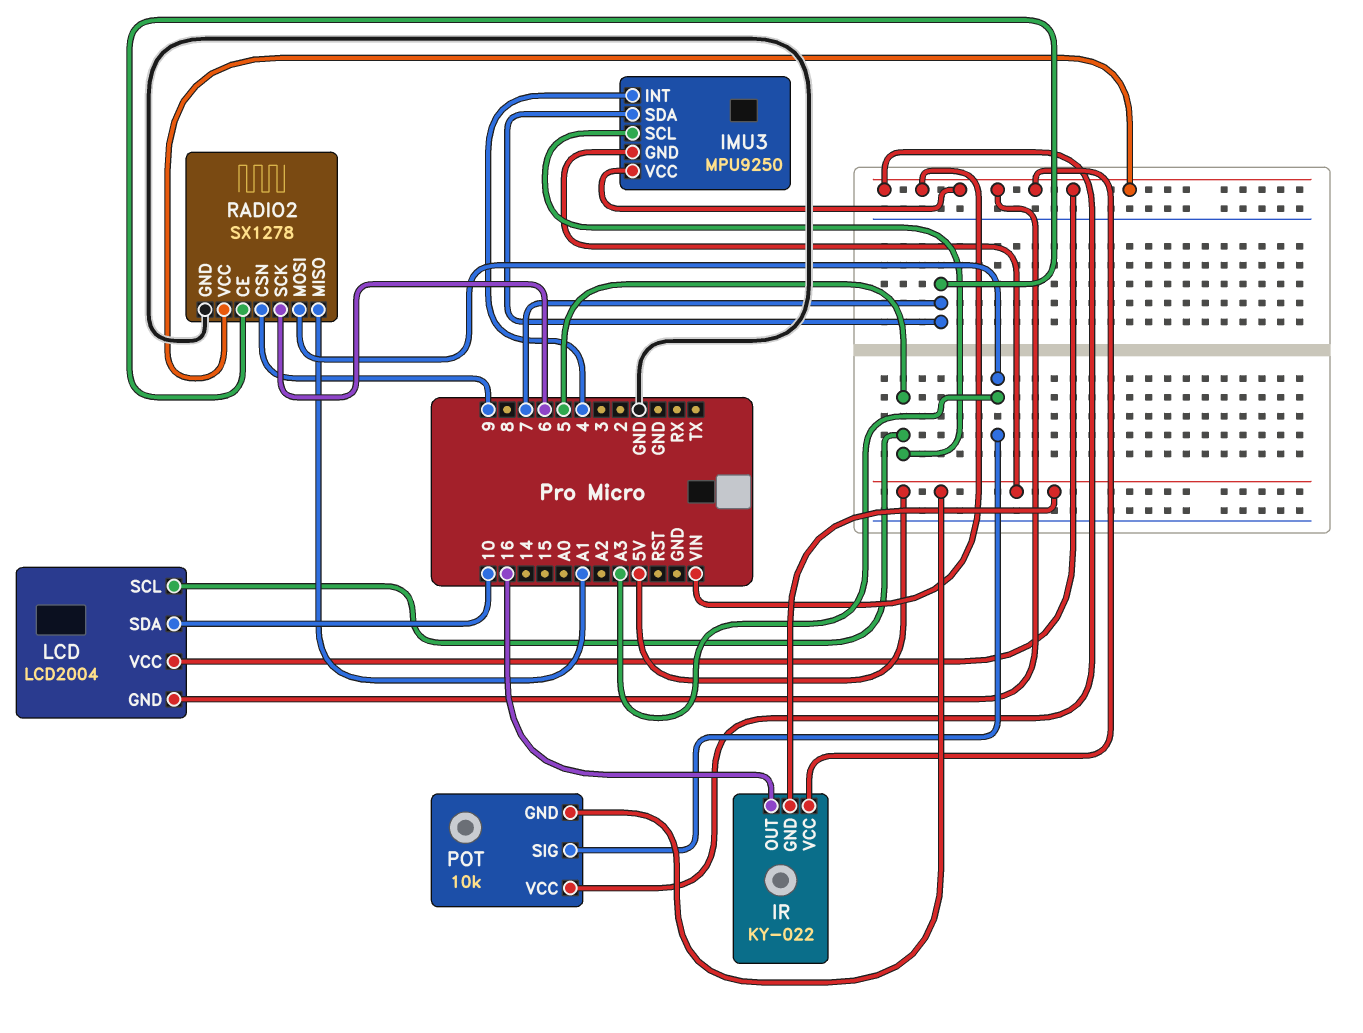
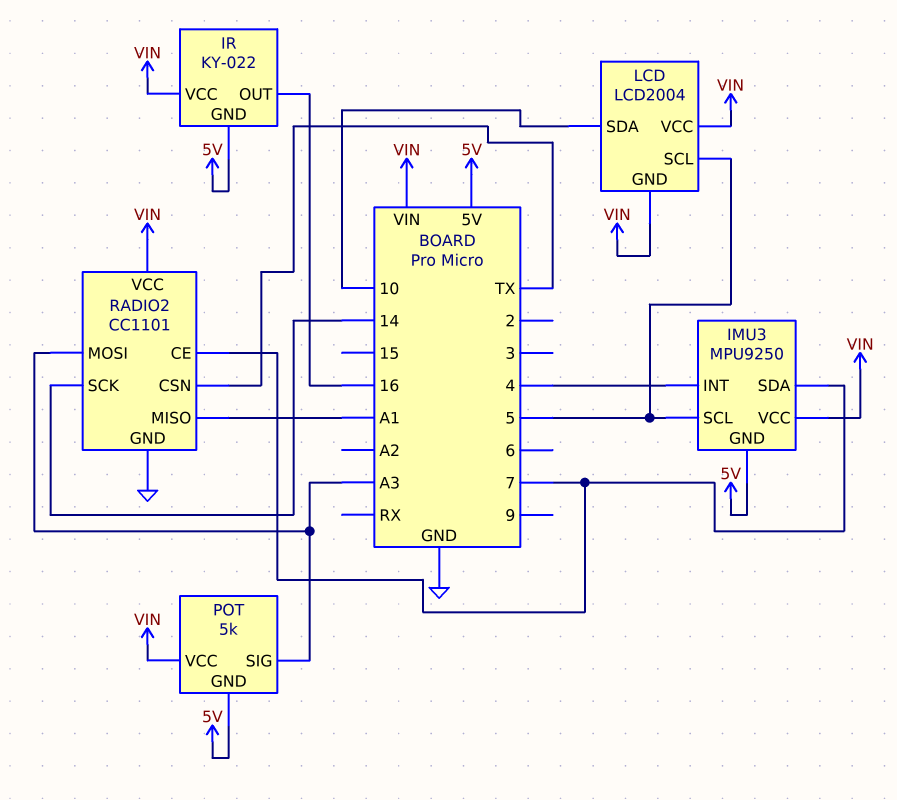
POT: 10k -> 5k
RADIO2: SX1278 -> CC1101
RADIO2 pin CSN: 9 -> TX
RADIO2 pin SCK: 6 -> 14

